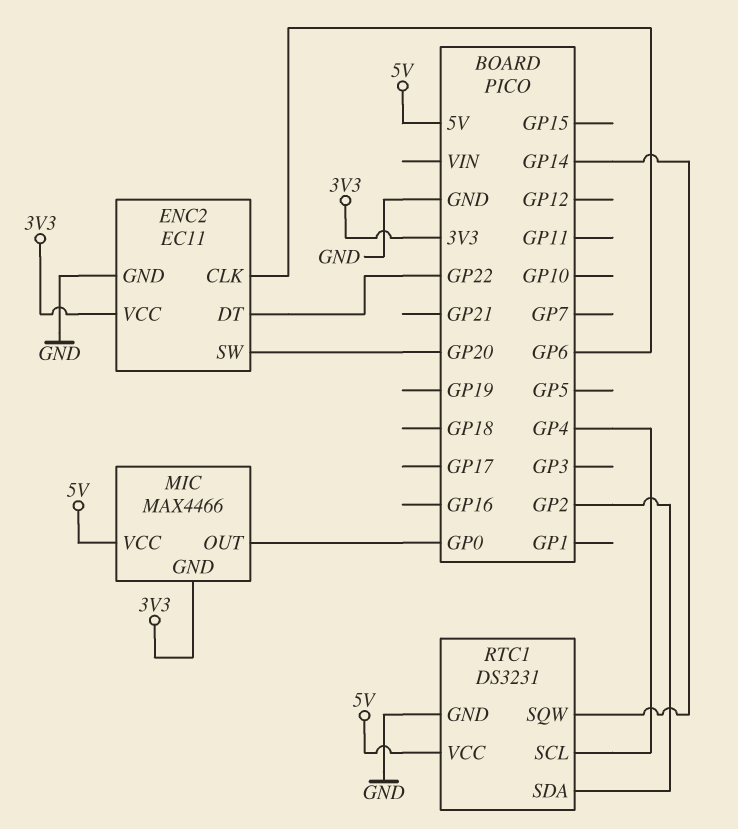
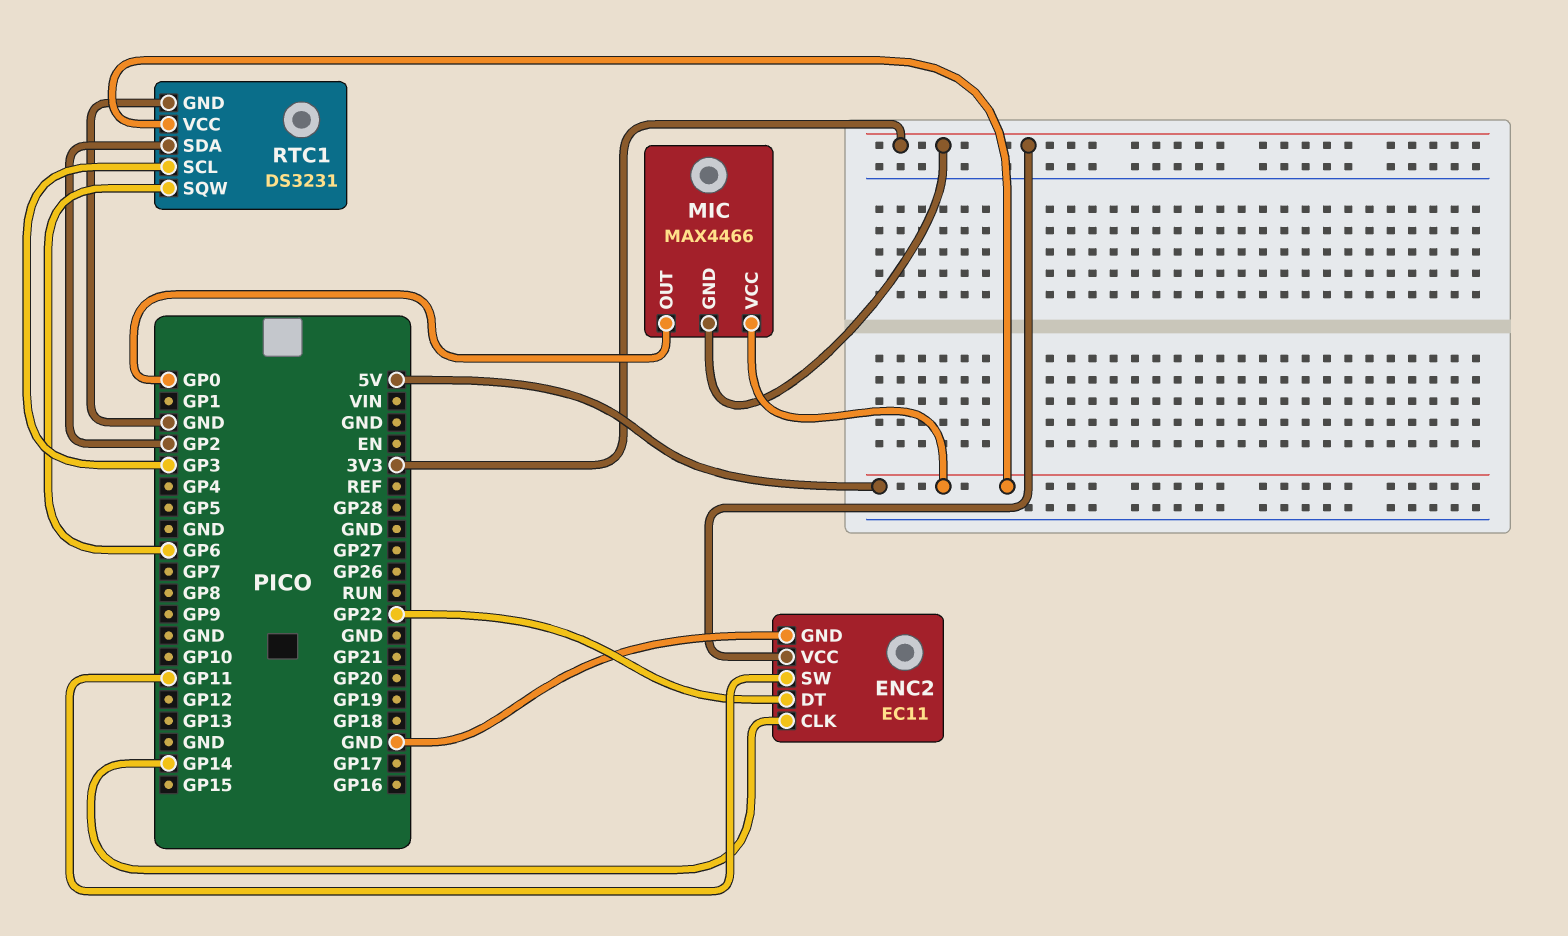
ENC2 pin CLK: GP6 -> GP14
ENC2 pin SW: GP20 -> GP11
RTC1 pin SCL: GP4 -> GP3
RTC1 pin SQW: GP14 -> GP6

